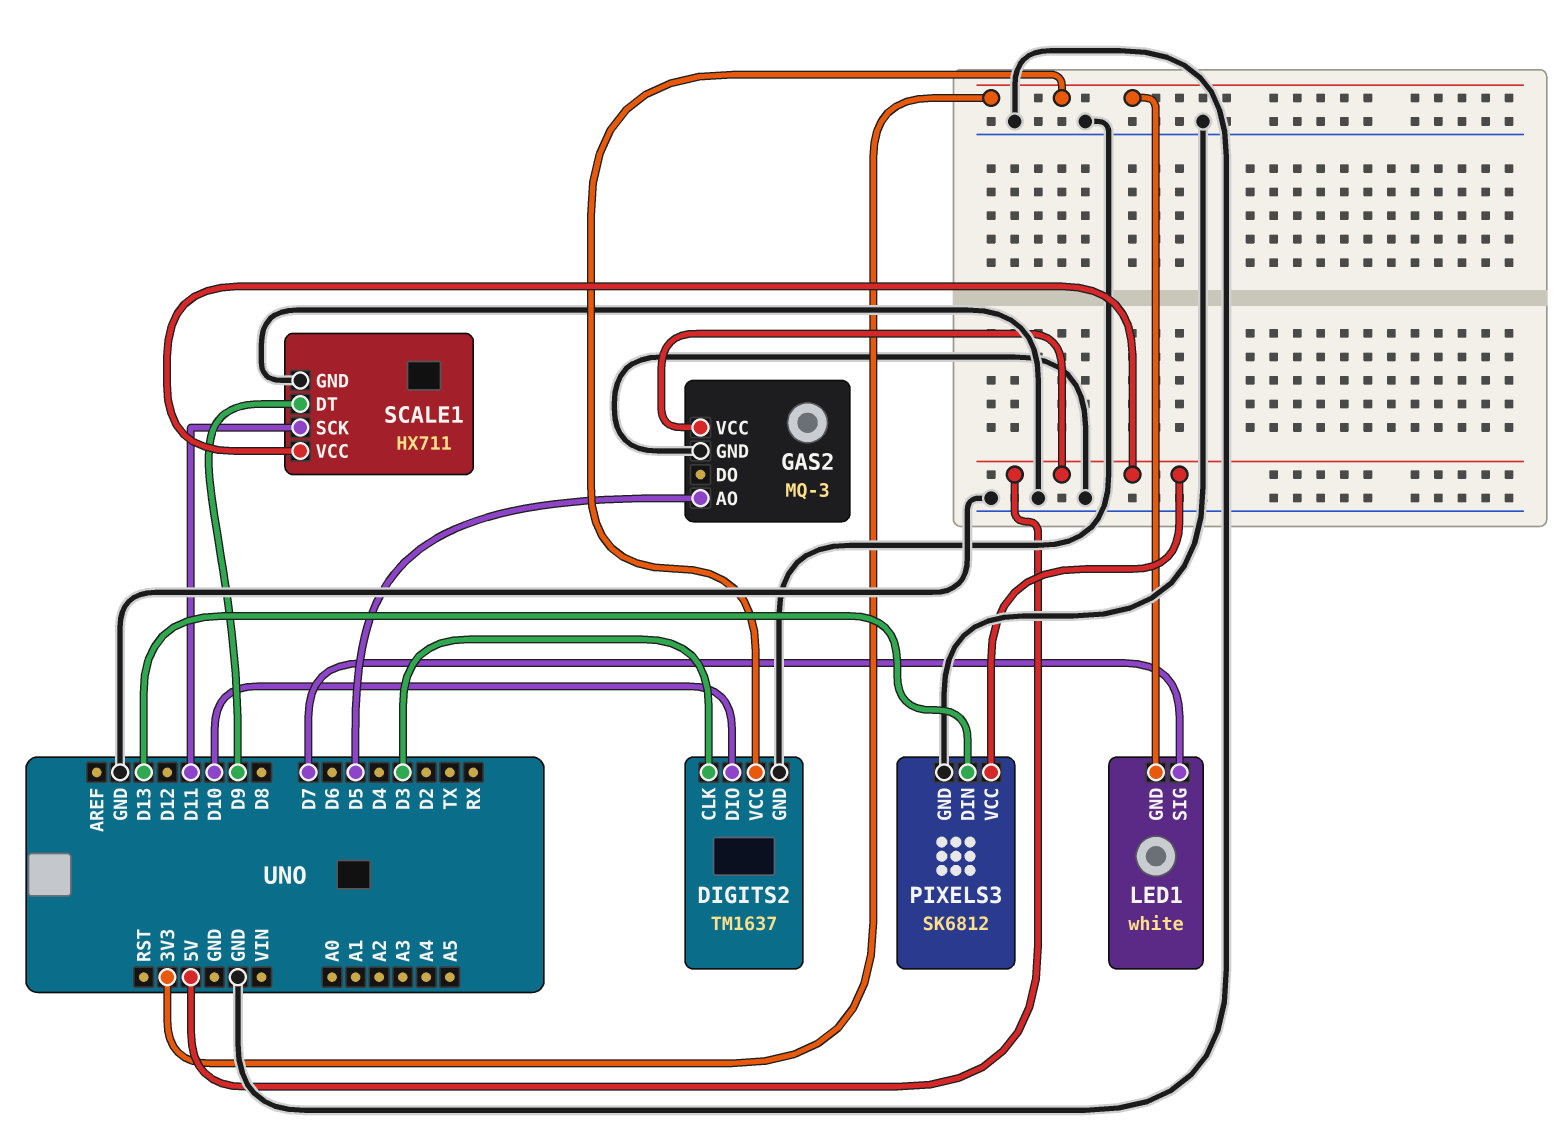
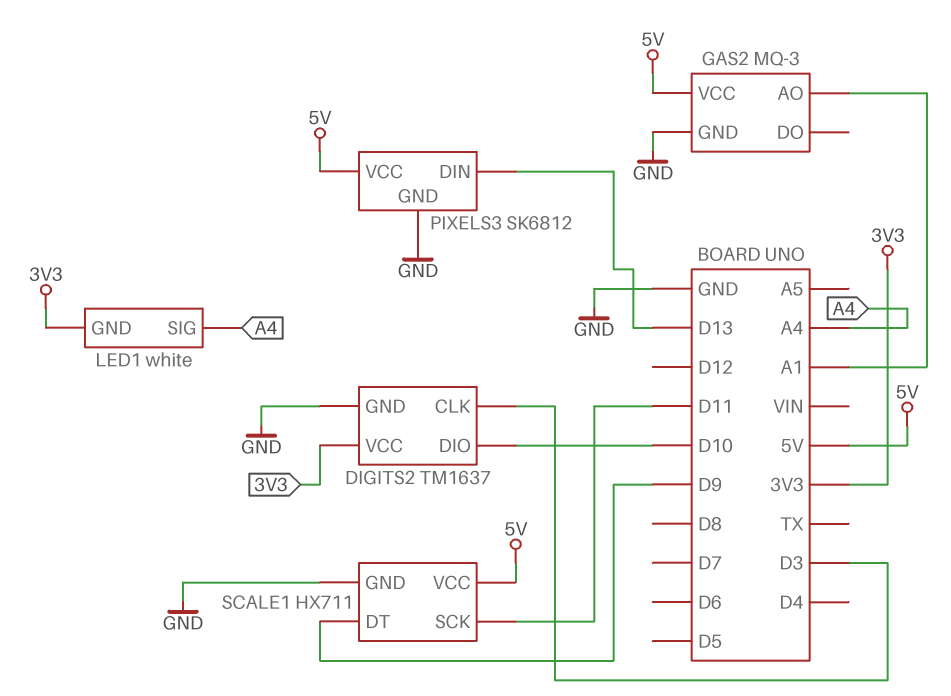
GAS2 pin AO: D5 -> A1
LED1 pin SIG: D7 -> A4

